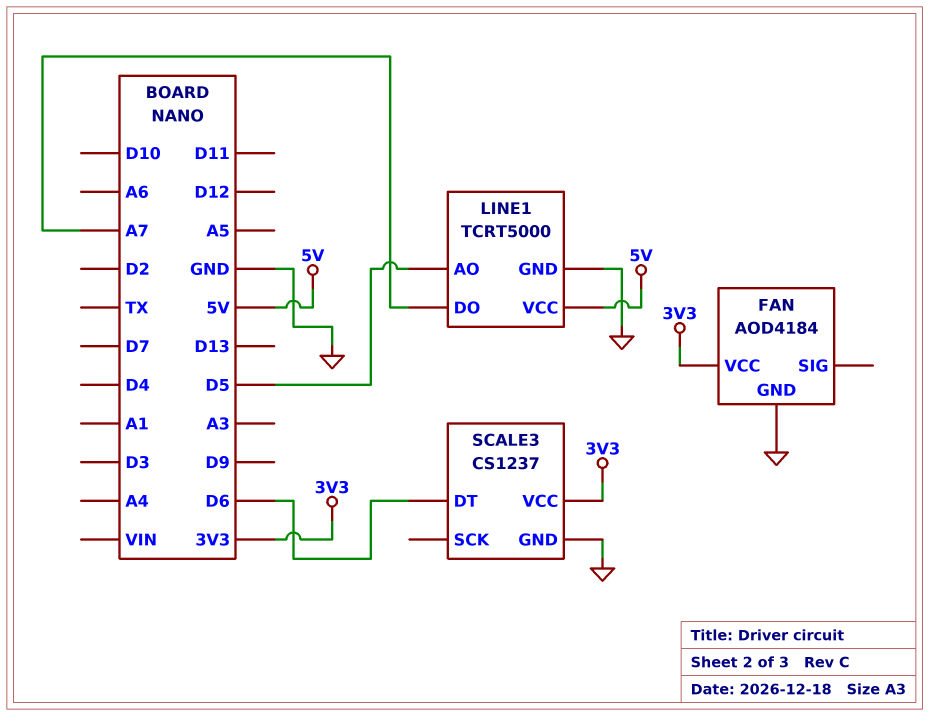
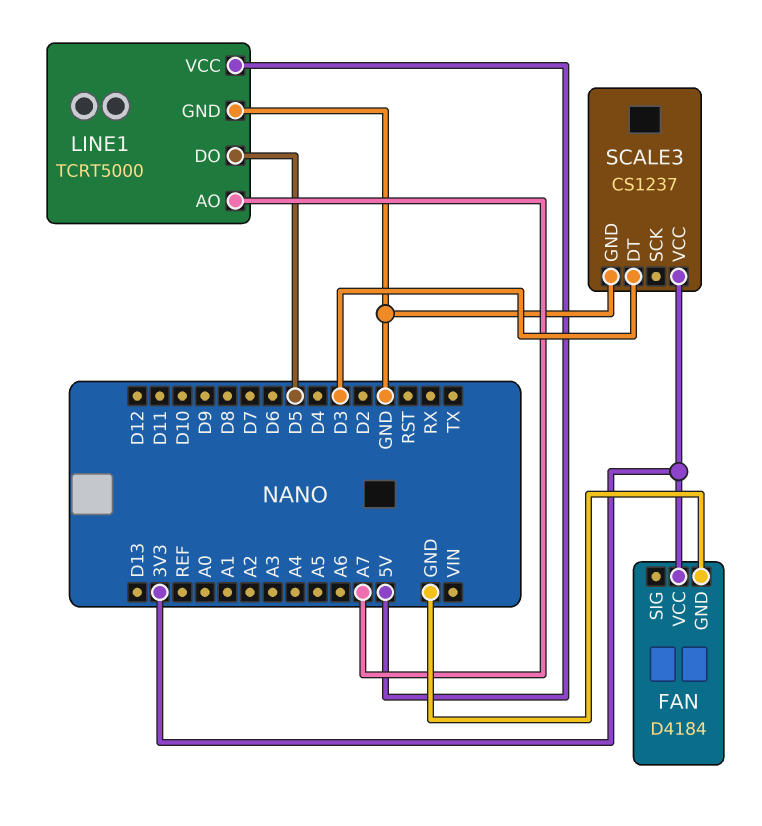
FAN: AOD4184 -> D4184
LINE1 pin AO: D5 -> A7
LINE1 pin DO: A7 -> D5
SCALE3 pin DT: D6 -> D3

